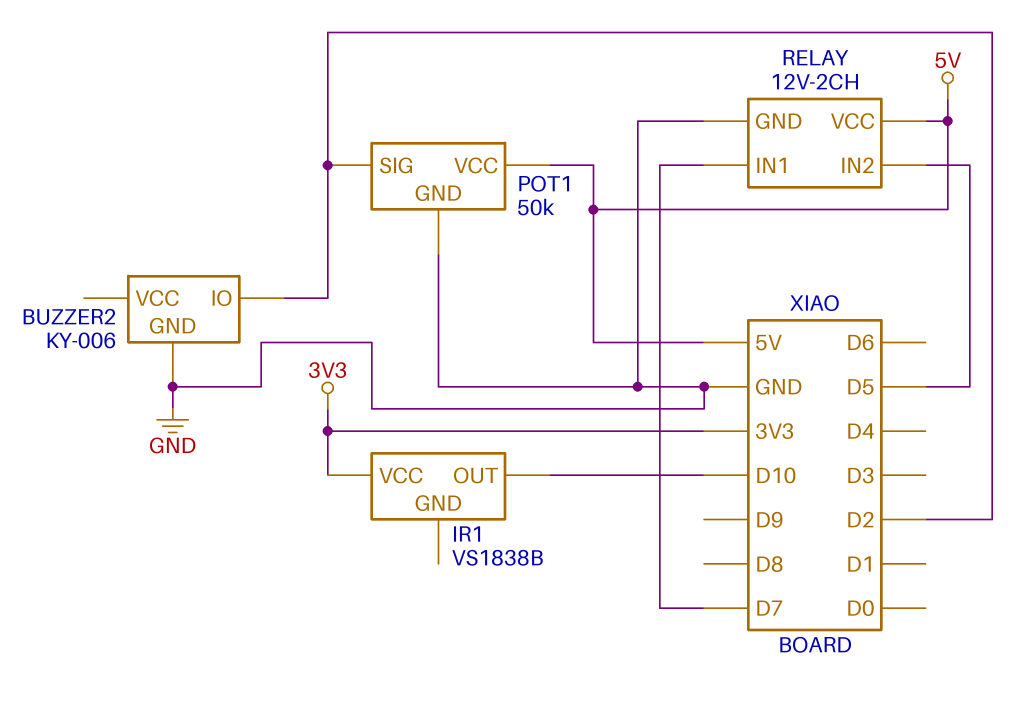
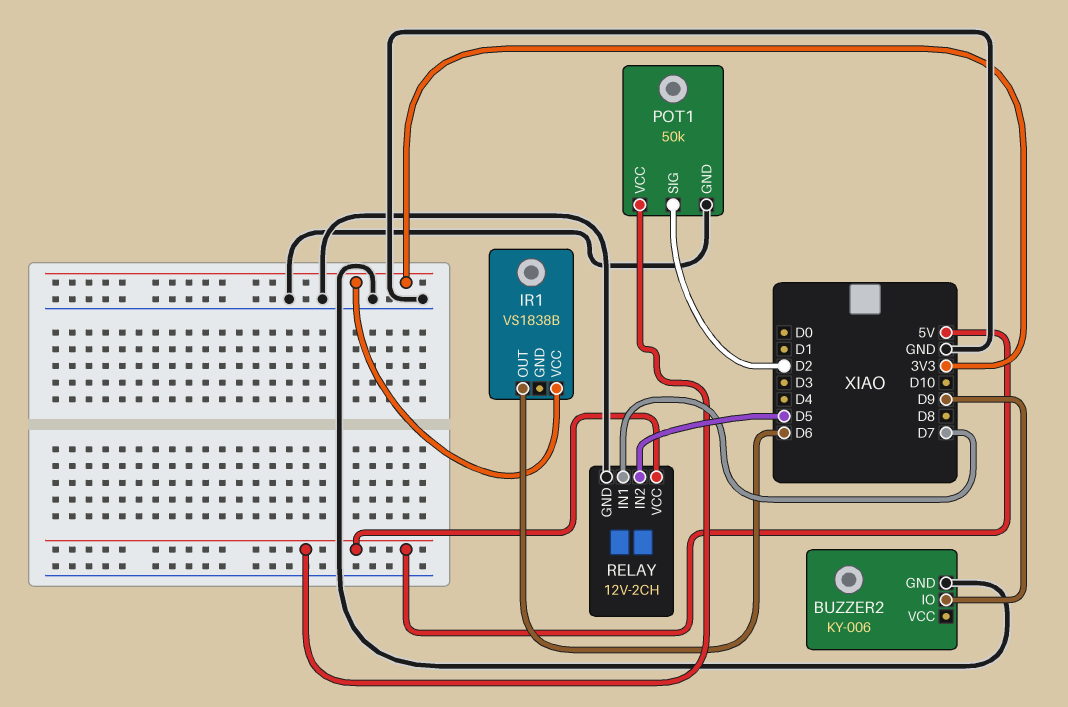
BUZZER2 pin IO: D2 -> D9
IR1 pin OUT: D10 -> D6

